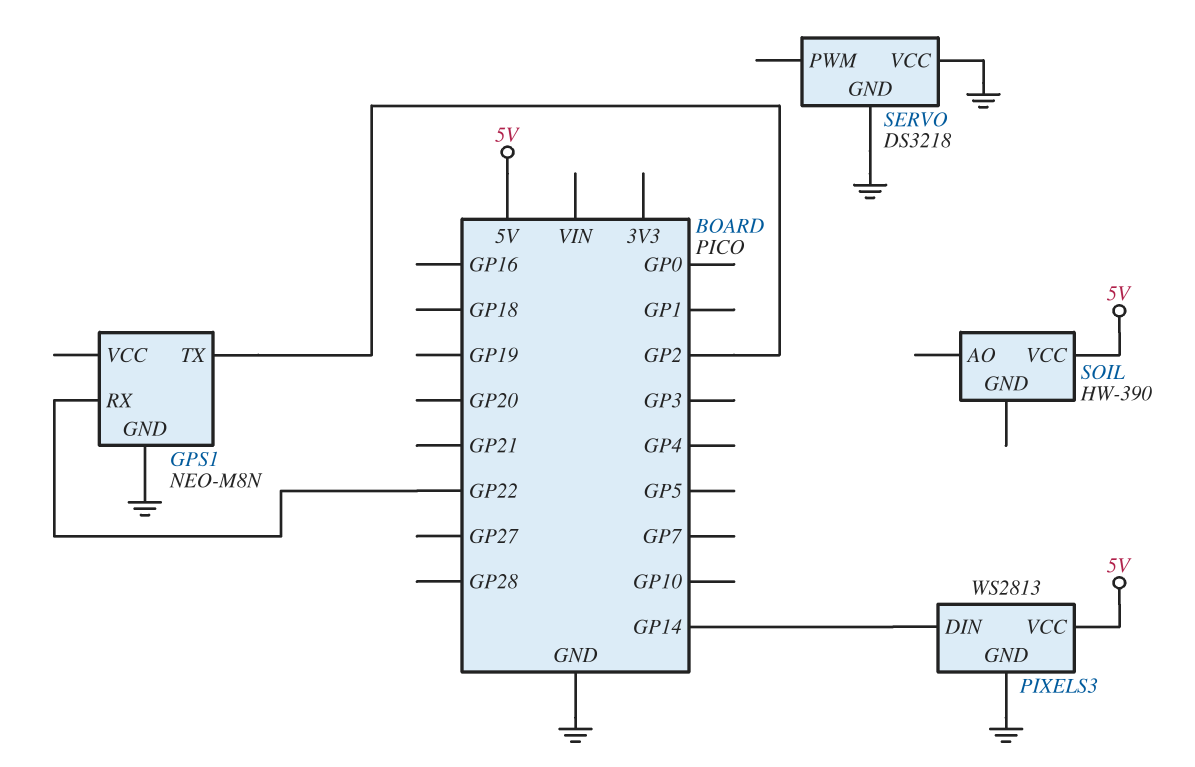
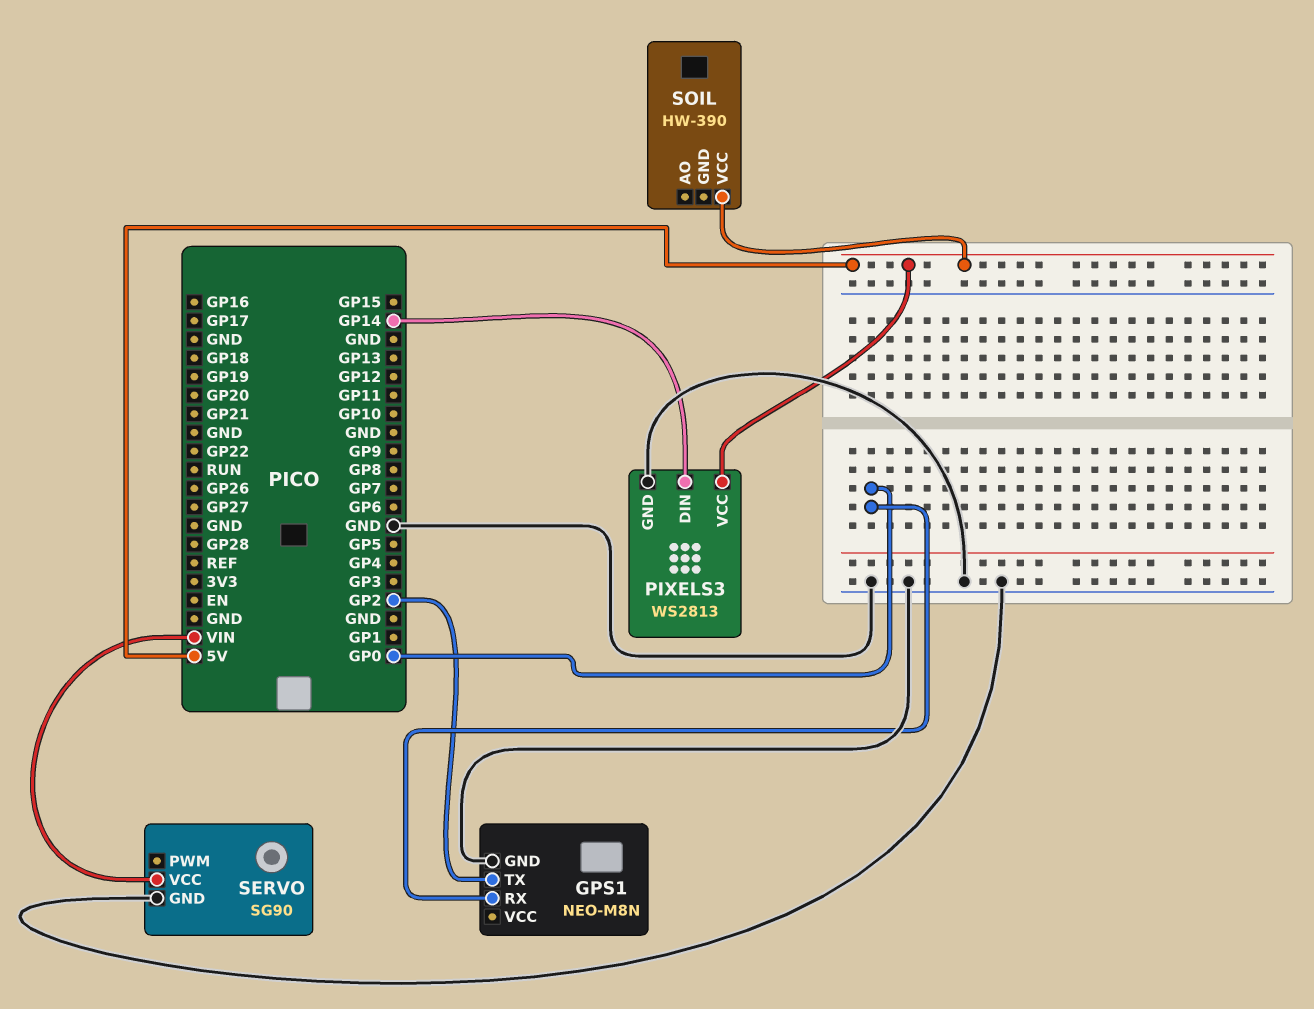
GPS1 pin RX: GP22 -> GP0
SERVO: DS3218 -> SG90
SERVO pin VCC: GND -> VIN

